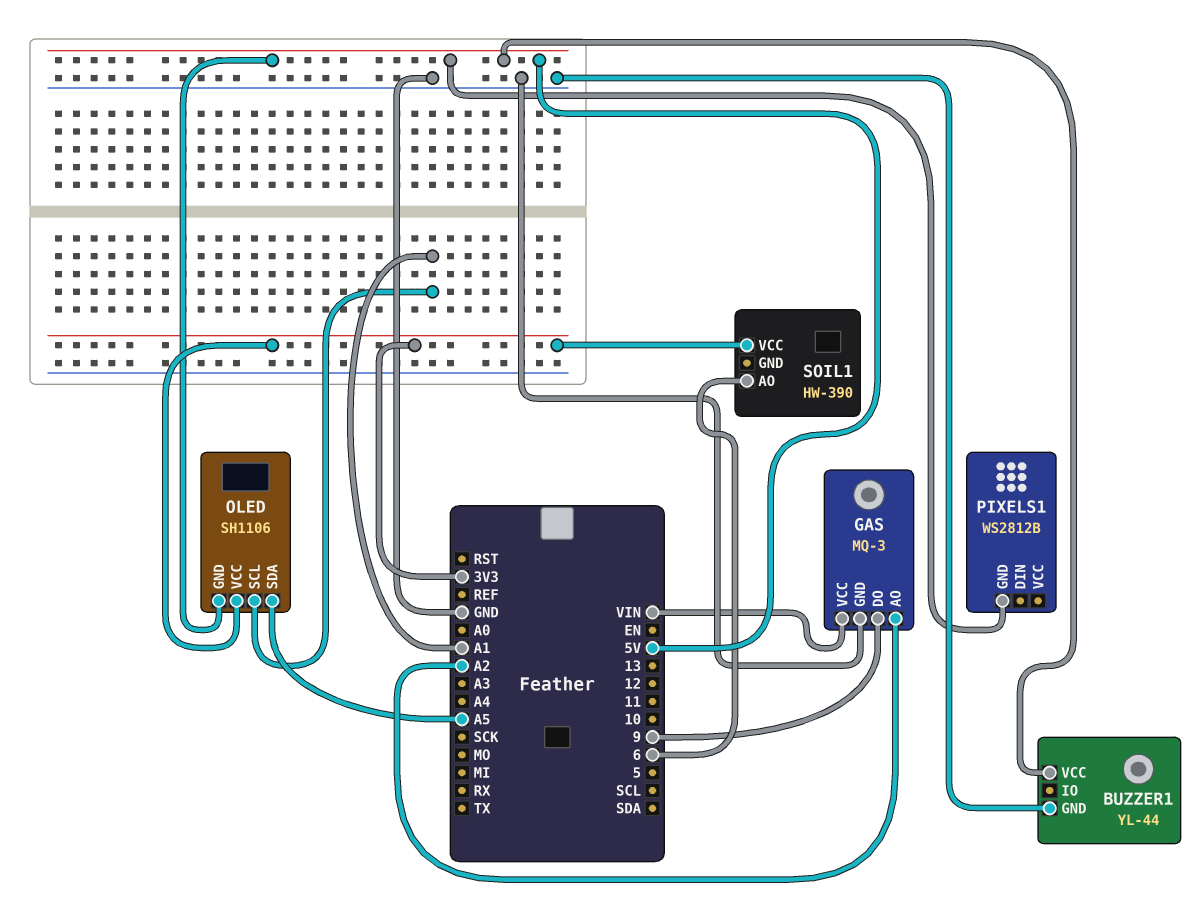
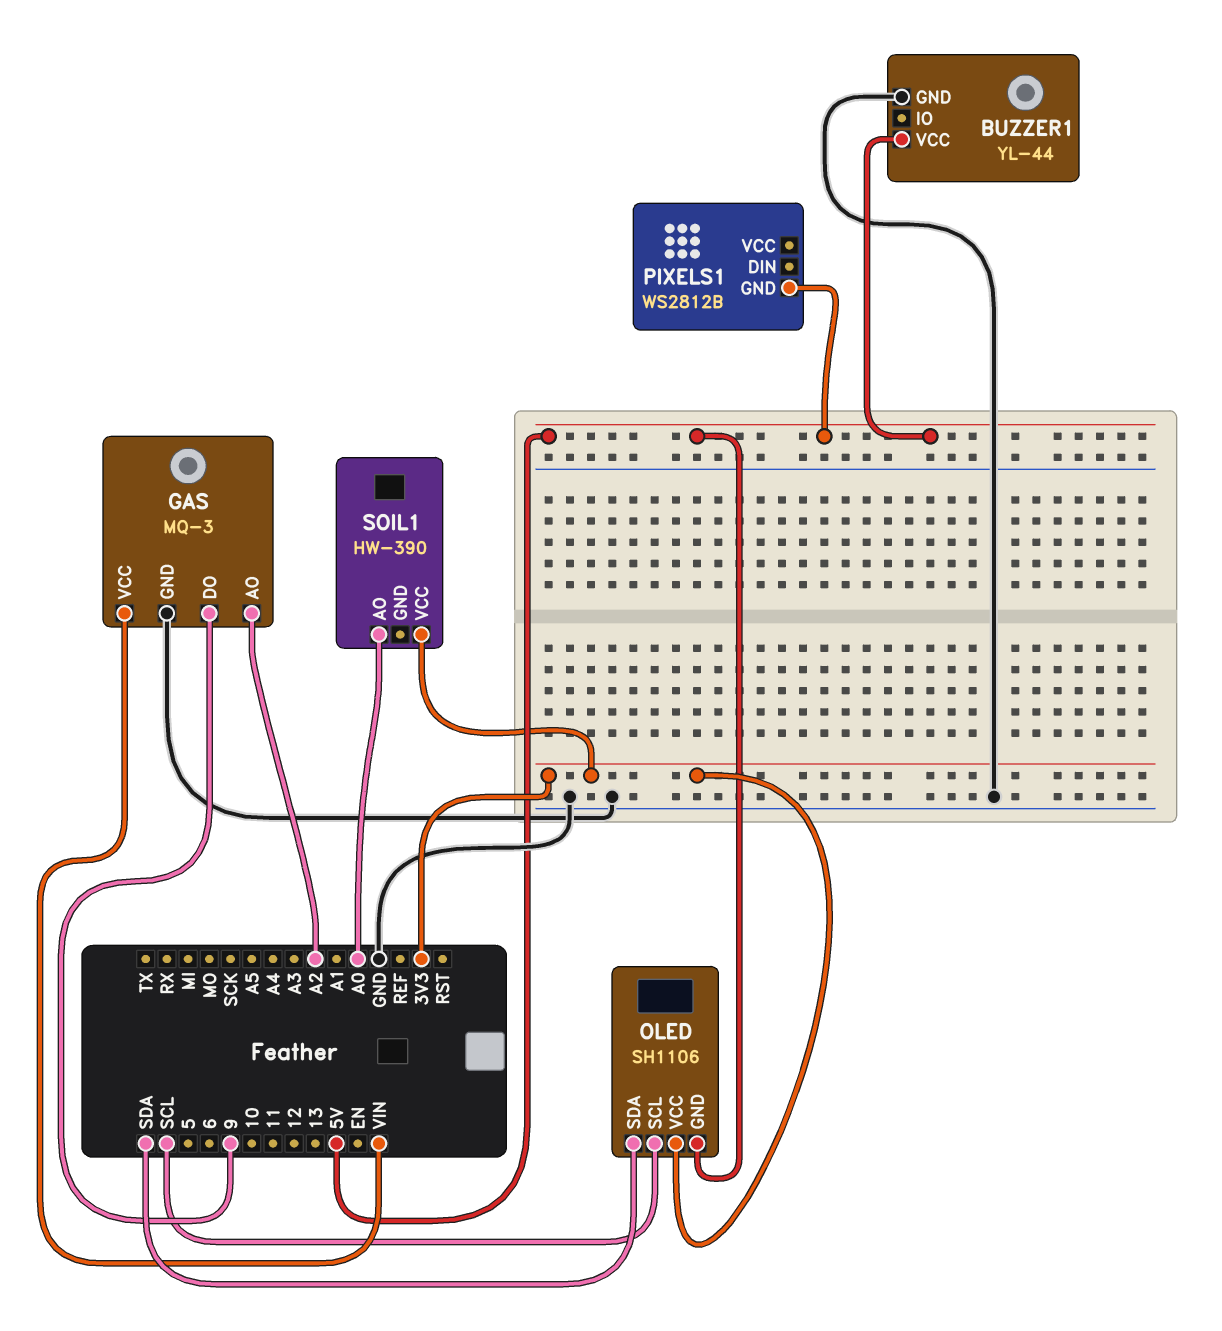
OLED pin SCL: A1 -> SCL
OLED pin SDA: A5 -> SDA
SOIL1 pin AO: 6 -> A0

